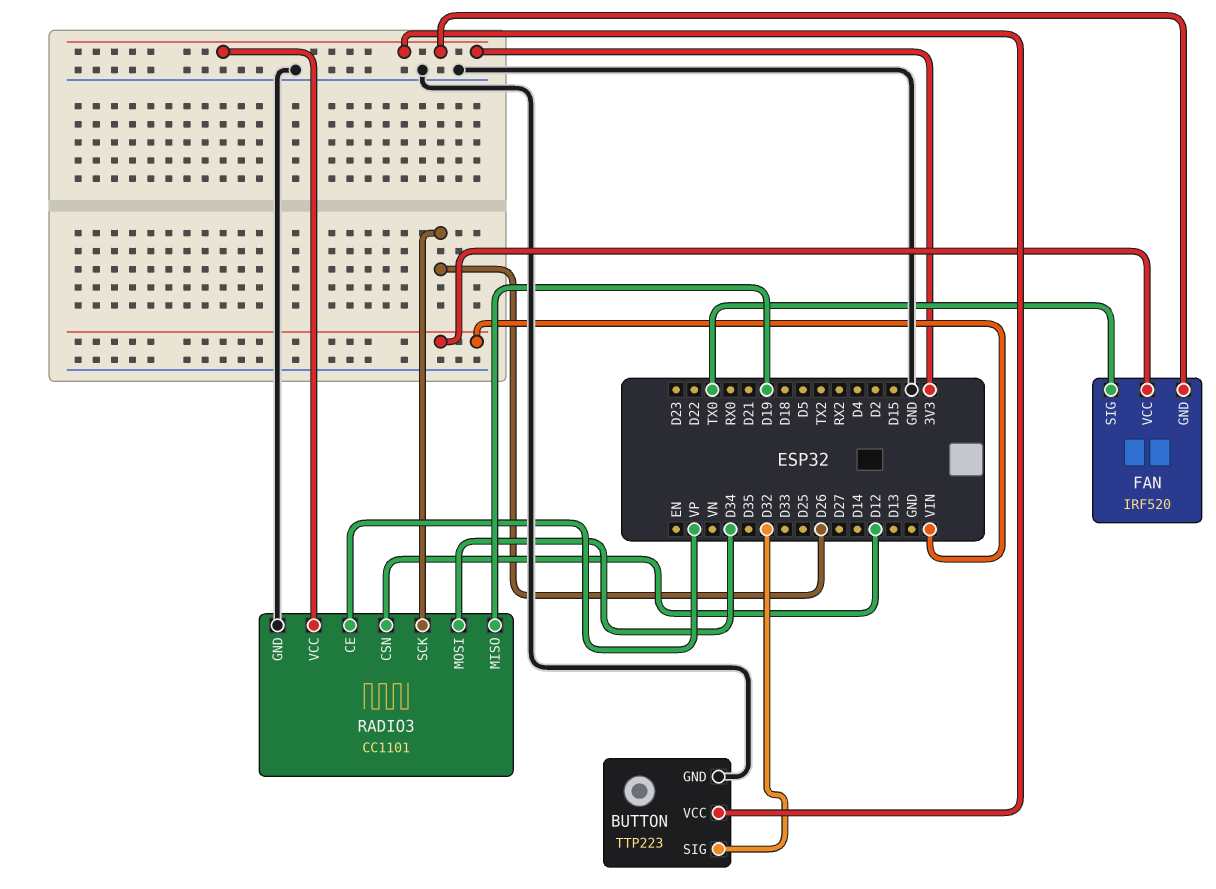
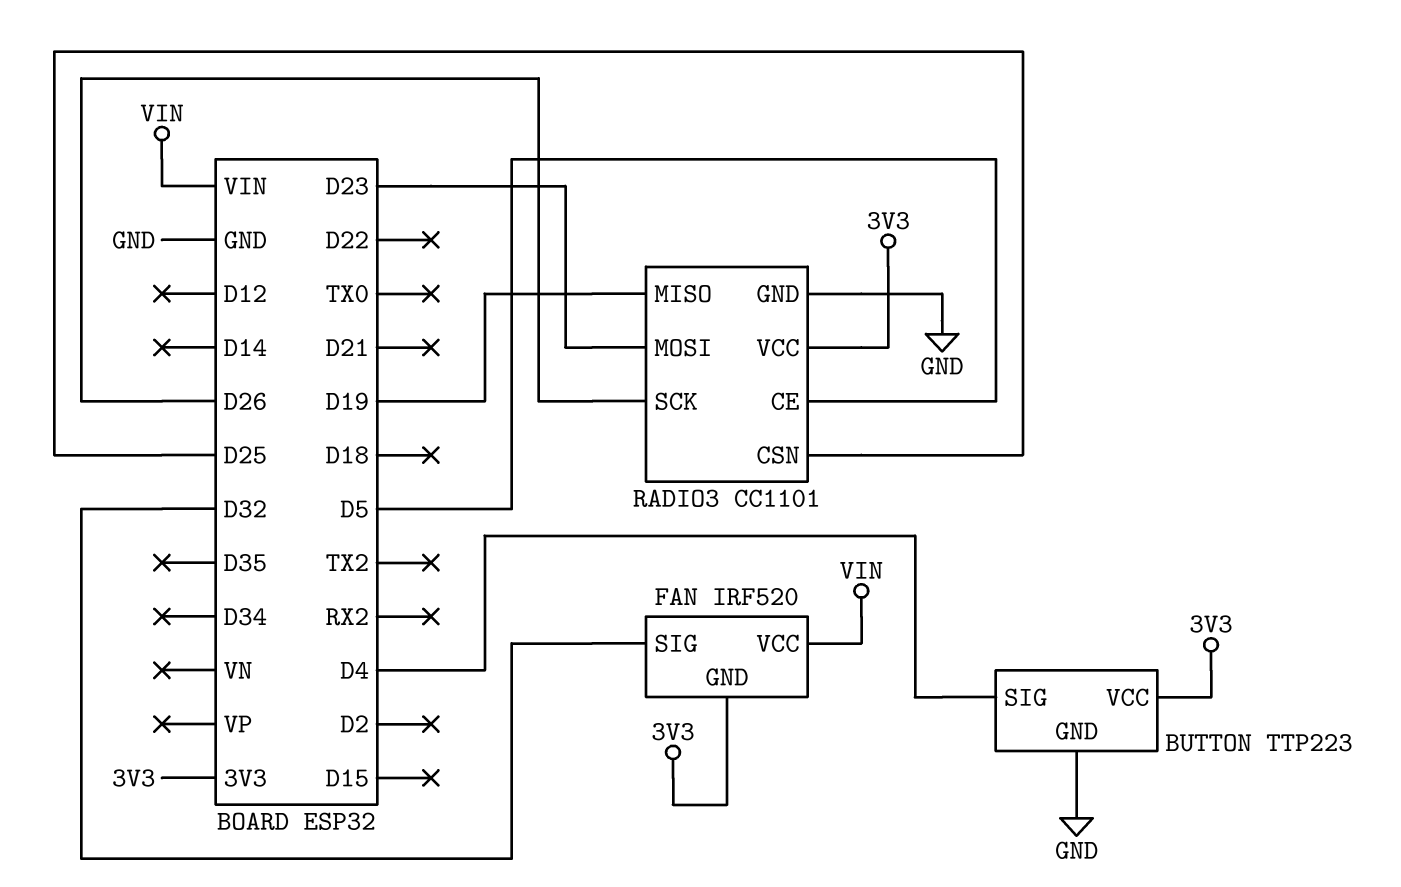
BUTTON pin SIG: D32 -> D4
FAN pin SIG: TX0 -> D32
RADIO3 pin CE: VP -> D5
RADIO3 pin CSN: D12 -> D25
RADIO3 pin MOSI: D34 -> D23

